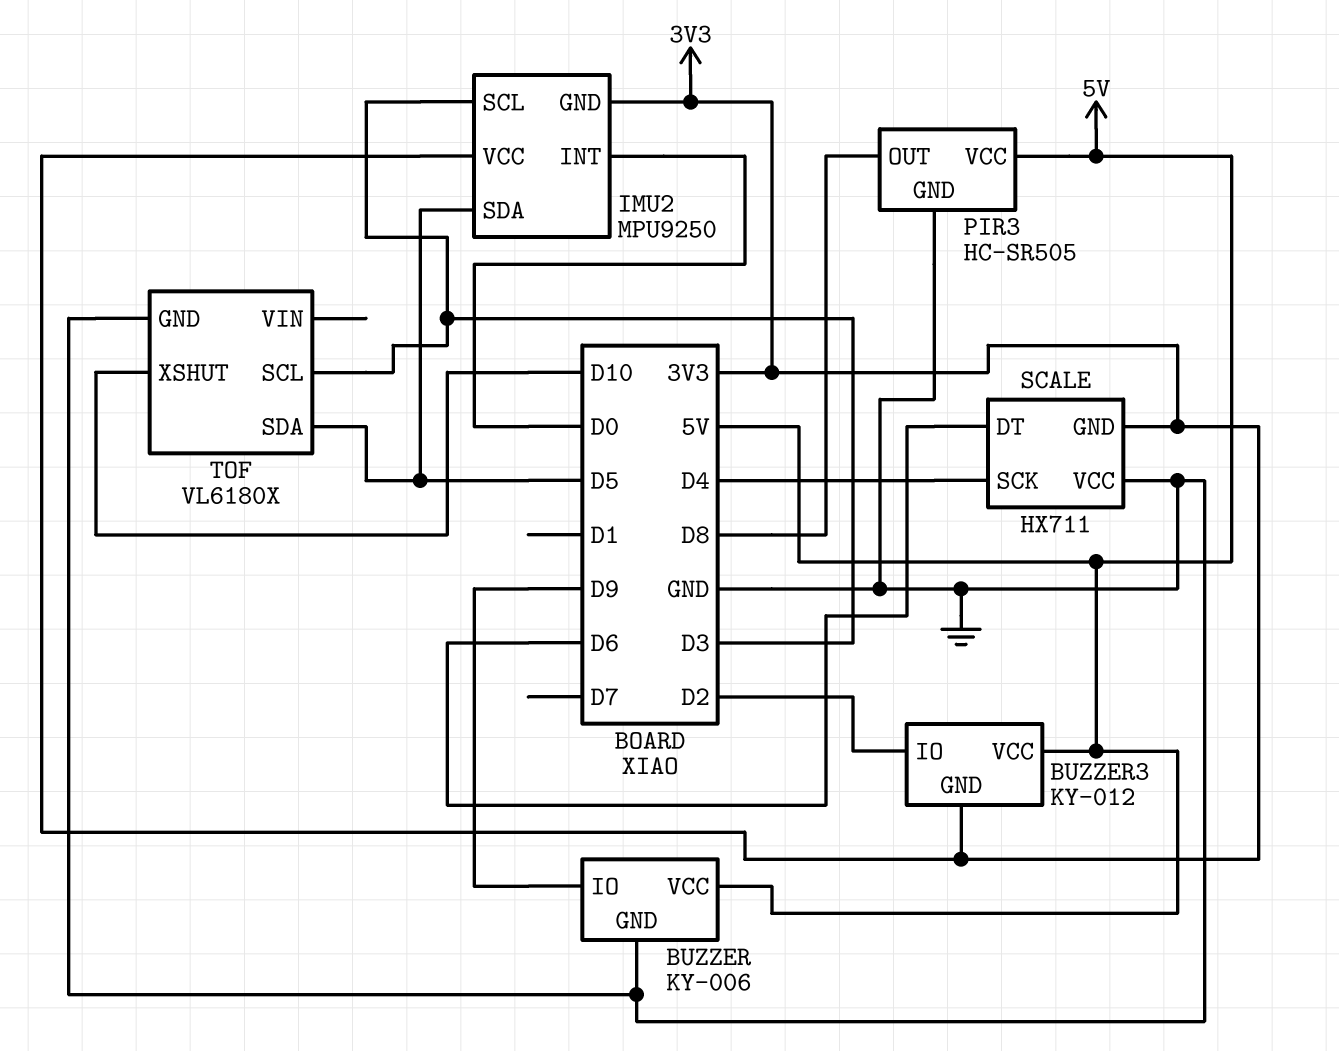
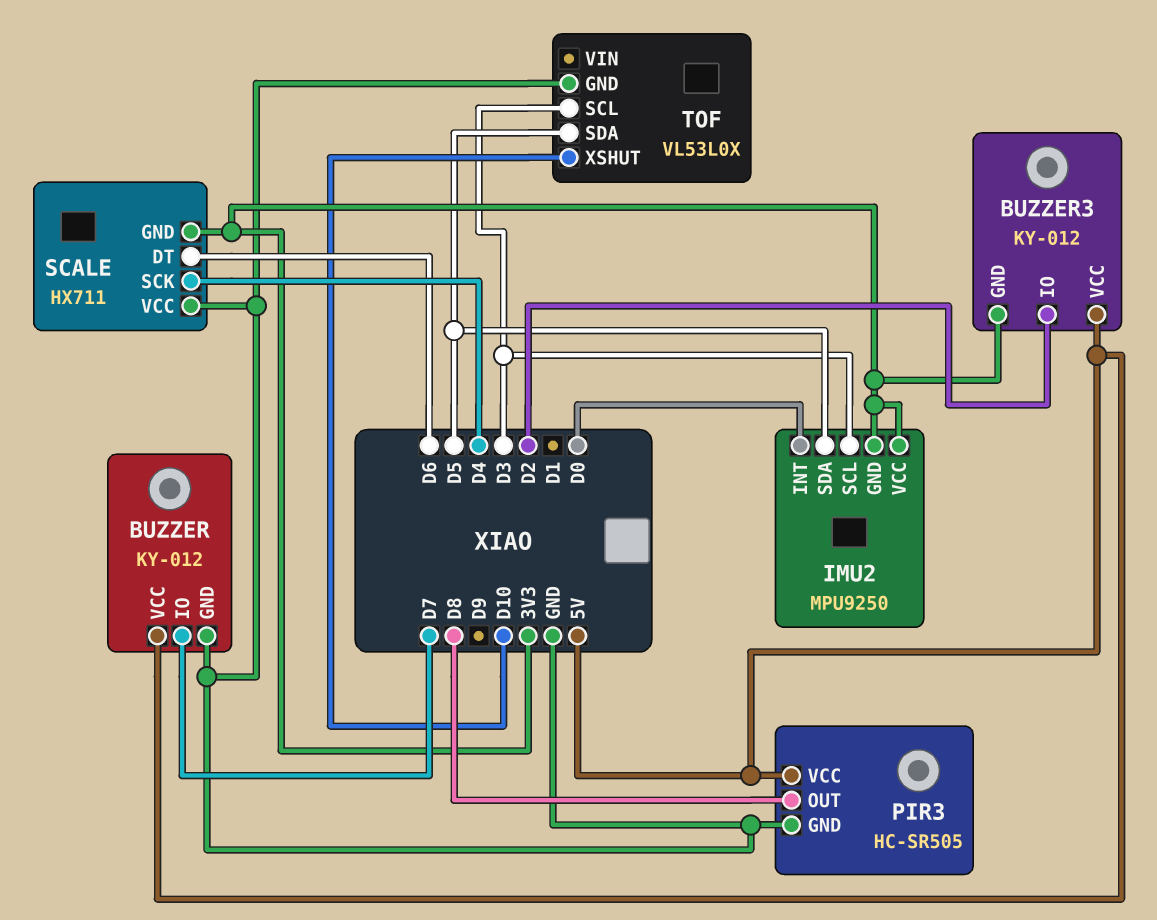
BUZZER: KY-006 -> KY-012
BUZZER pin IO: D9 -> D7
TOF: VL6180X -> VL53L0X

